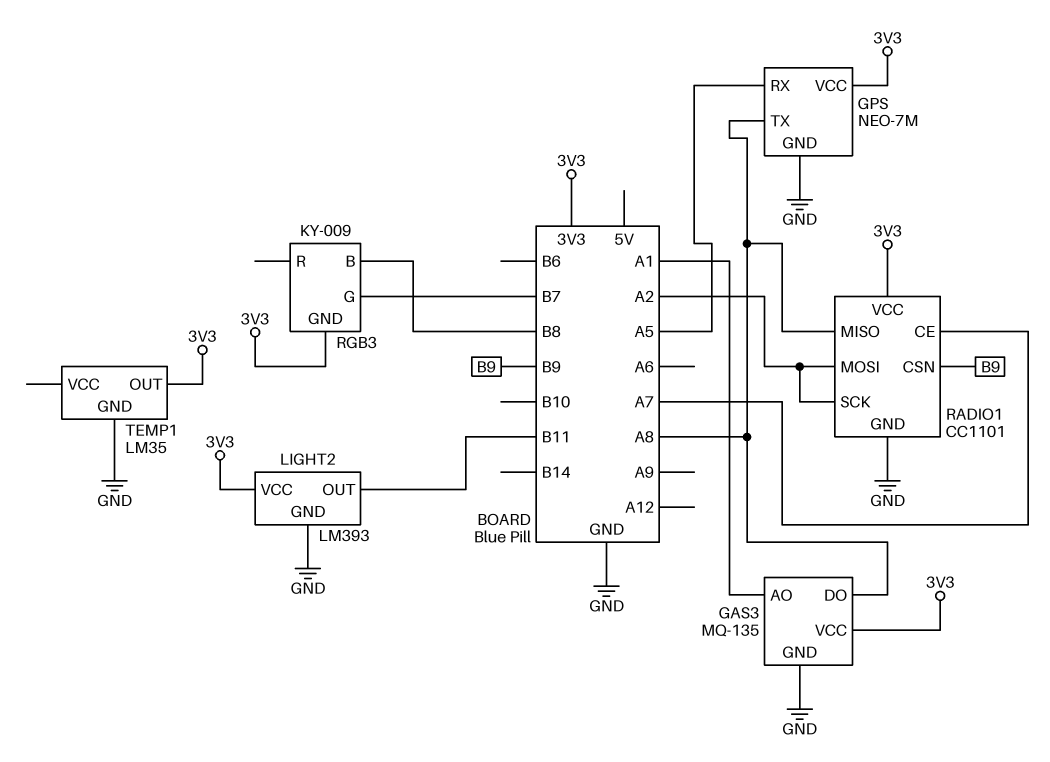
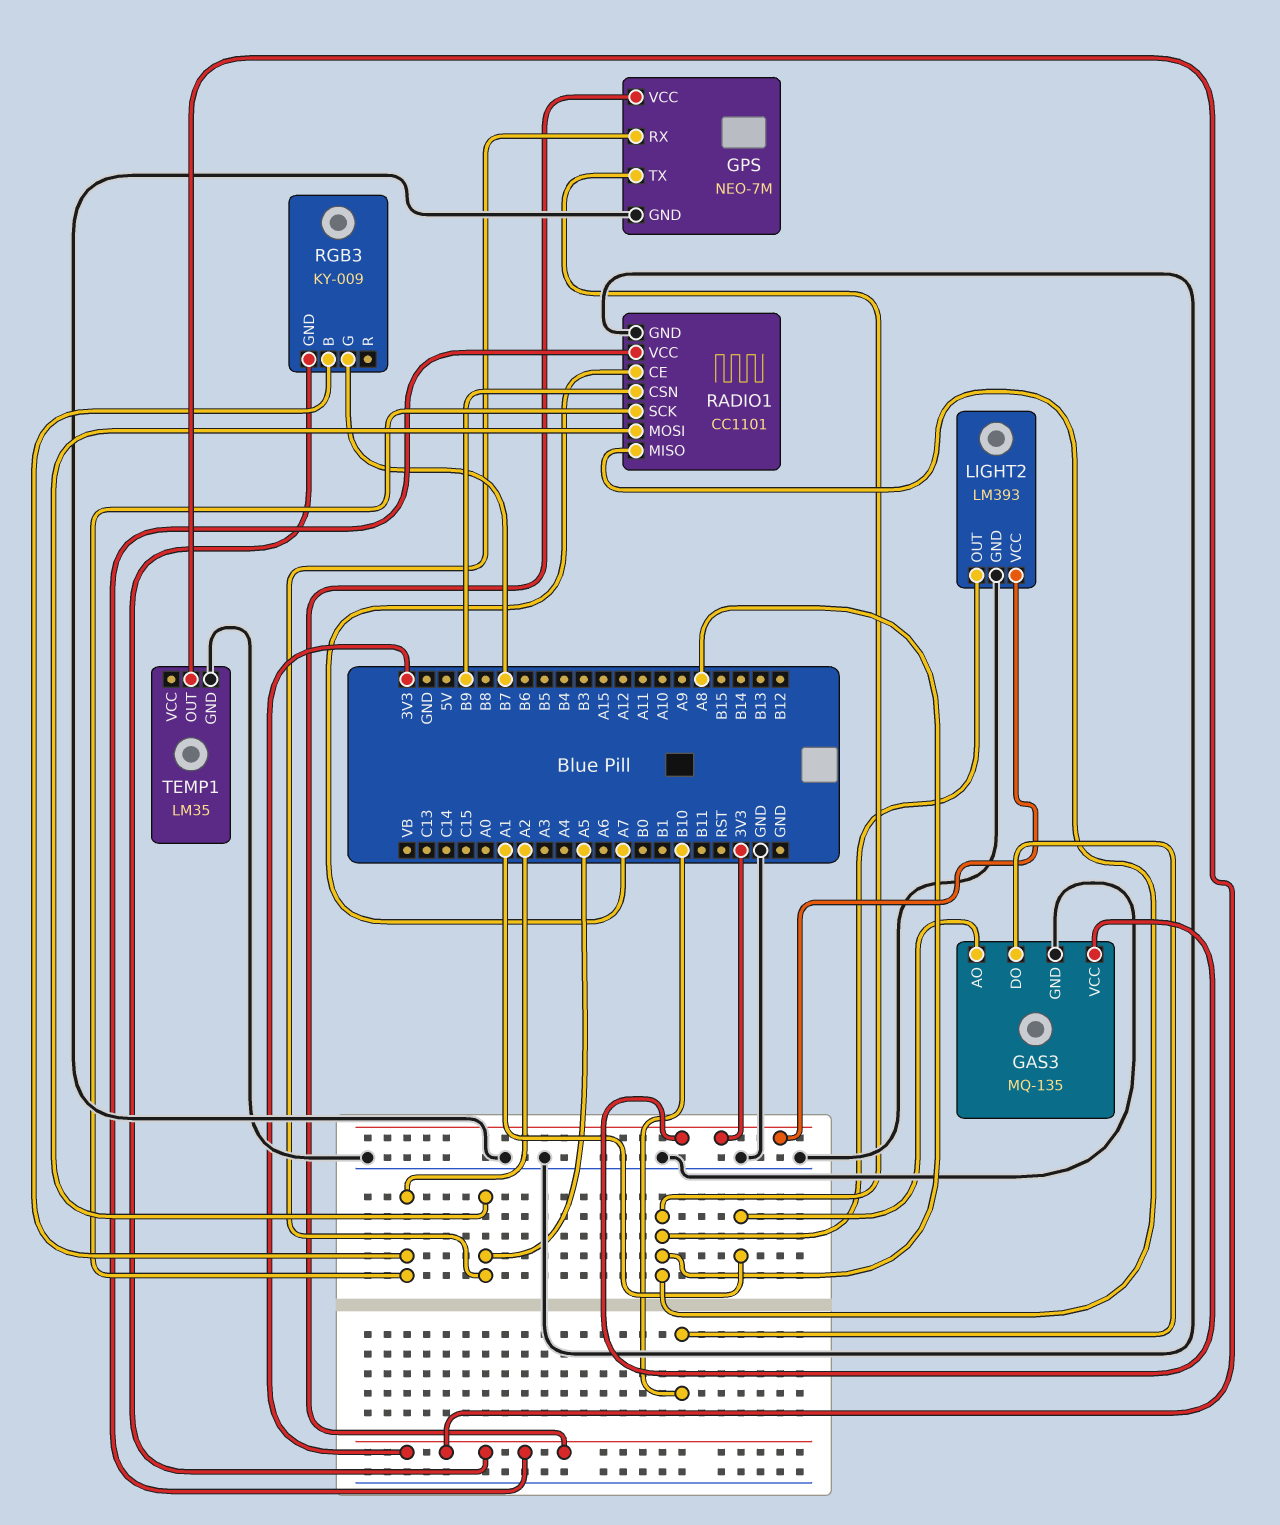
GAS3 pin DO: A8 -> B10
LIGHT2 pin OUT: B11 -> A8
RADIO1 pin MOSI: A2 -> A5
RGB3 pin B: B8 -> A2

